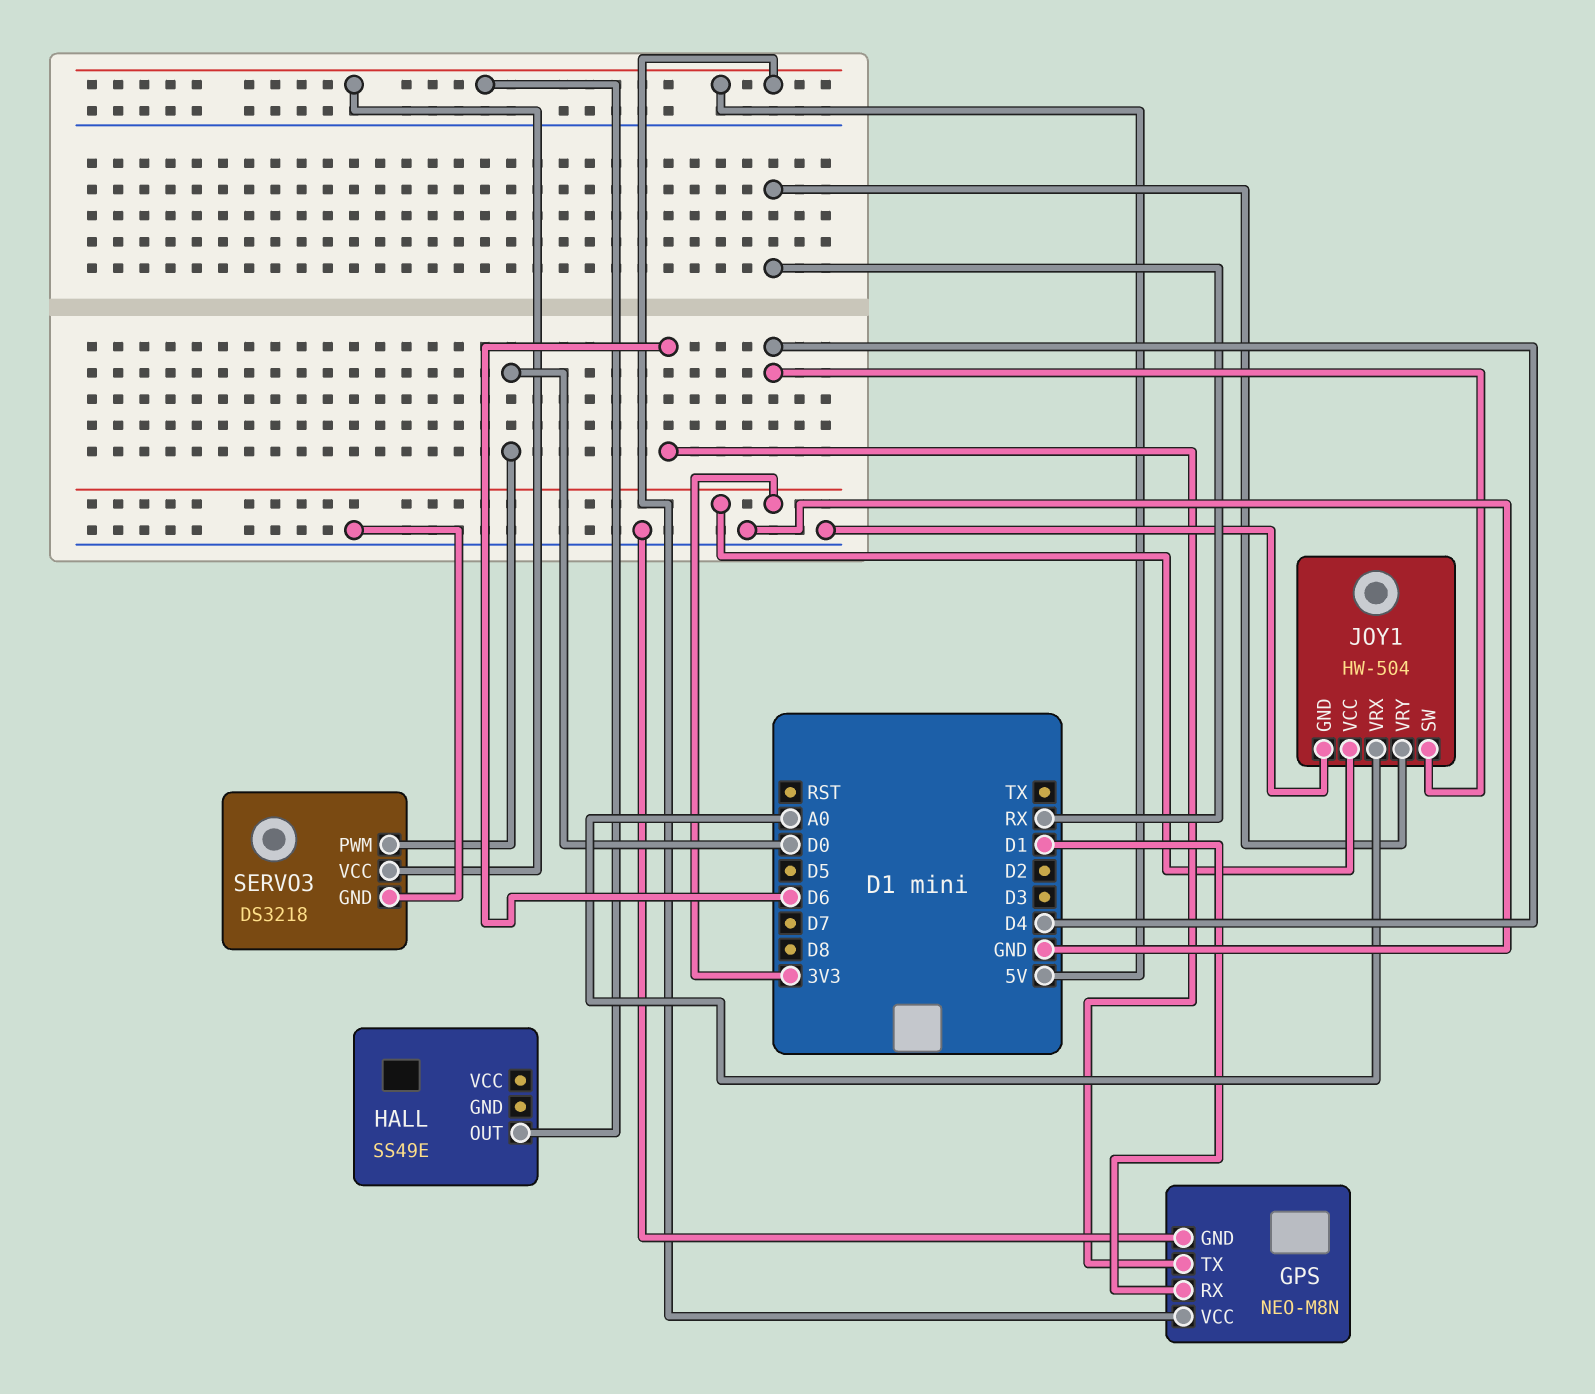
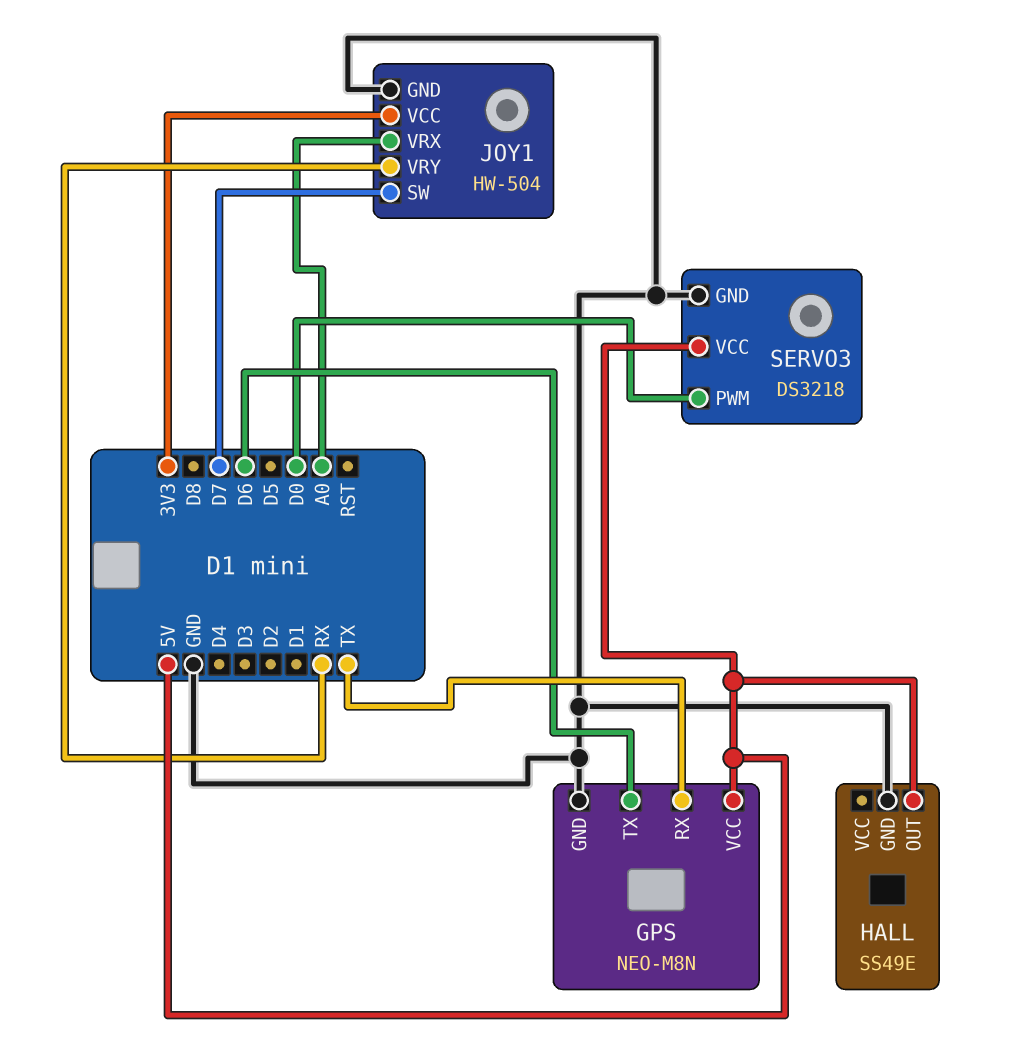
GPS pin RX: D1 -> TX
HALL pin GND: none -> GND
JOY1 pin SW: D4 -> D7

